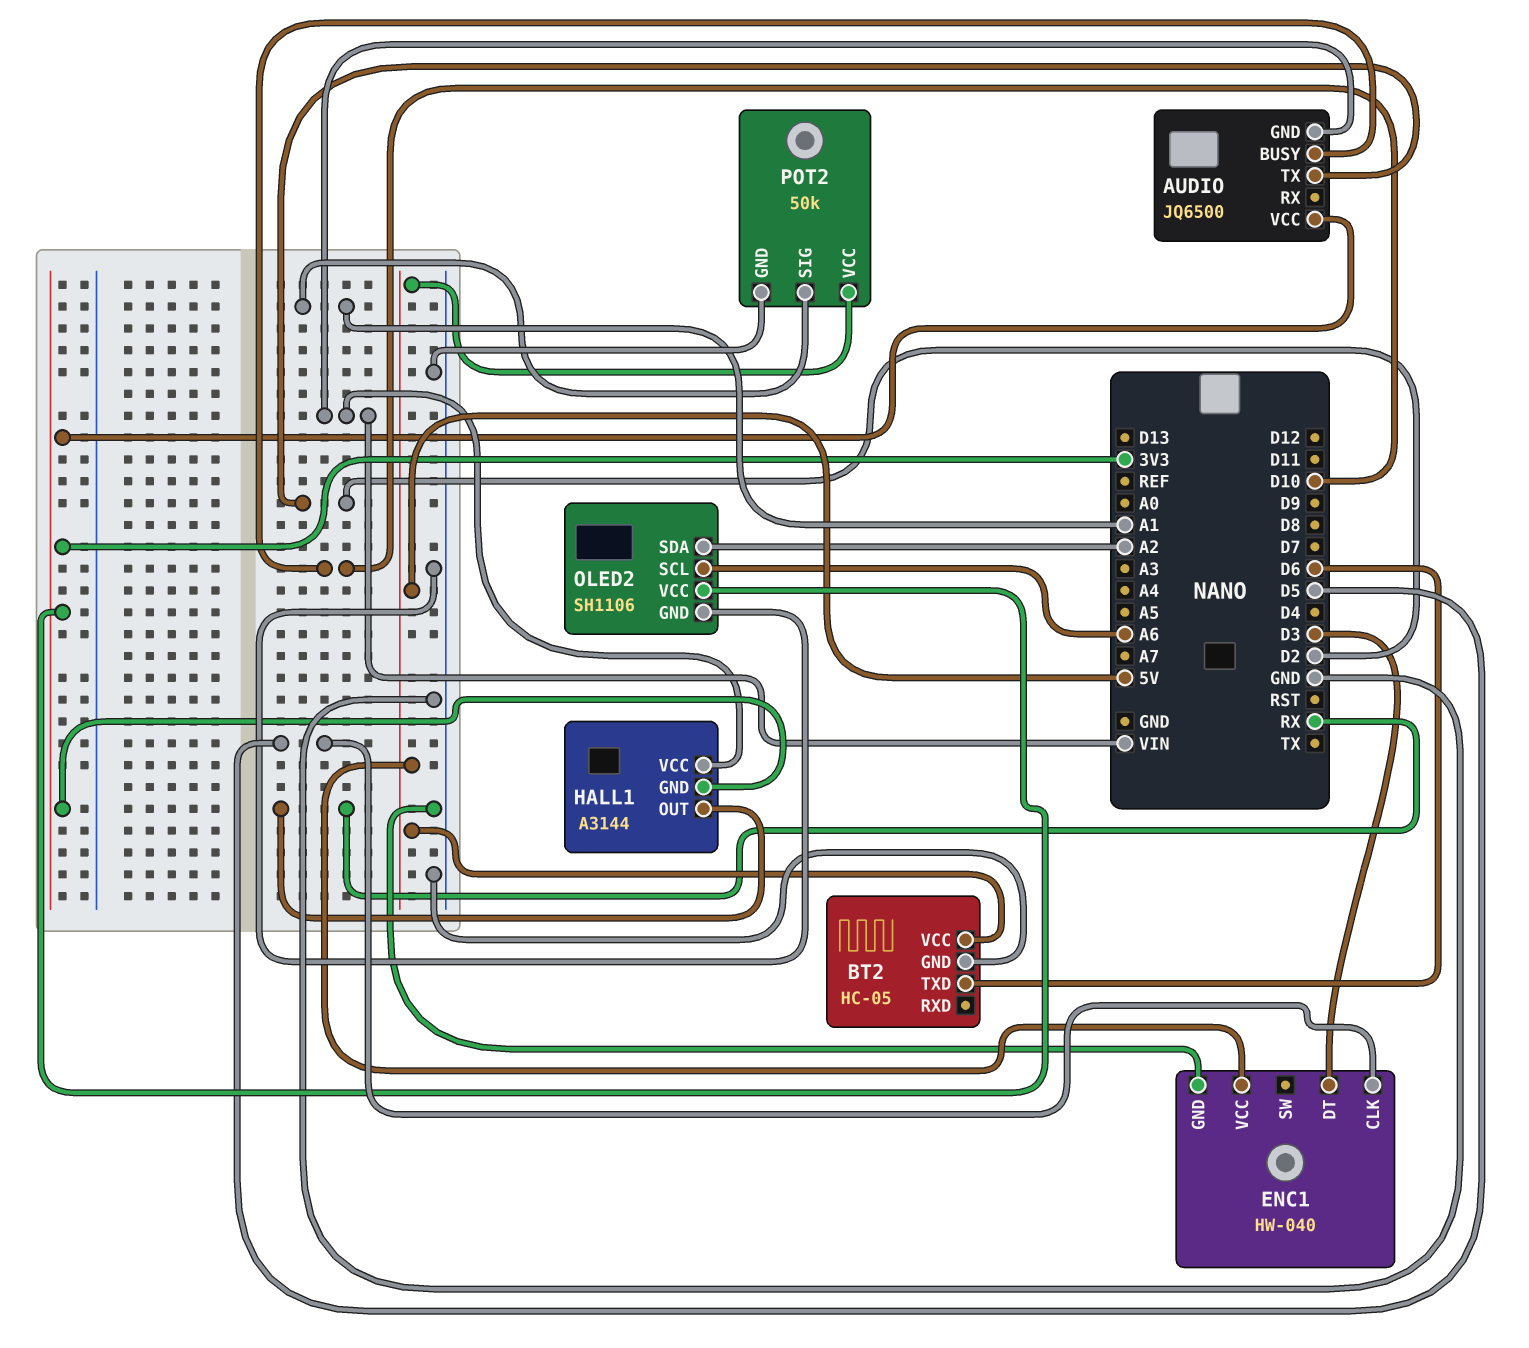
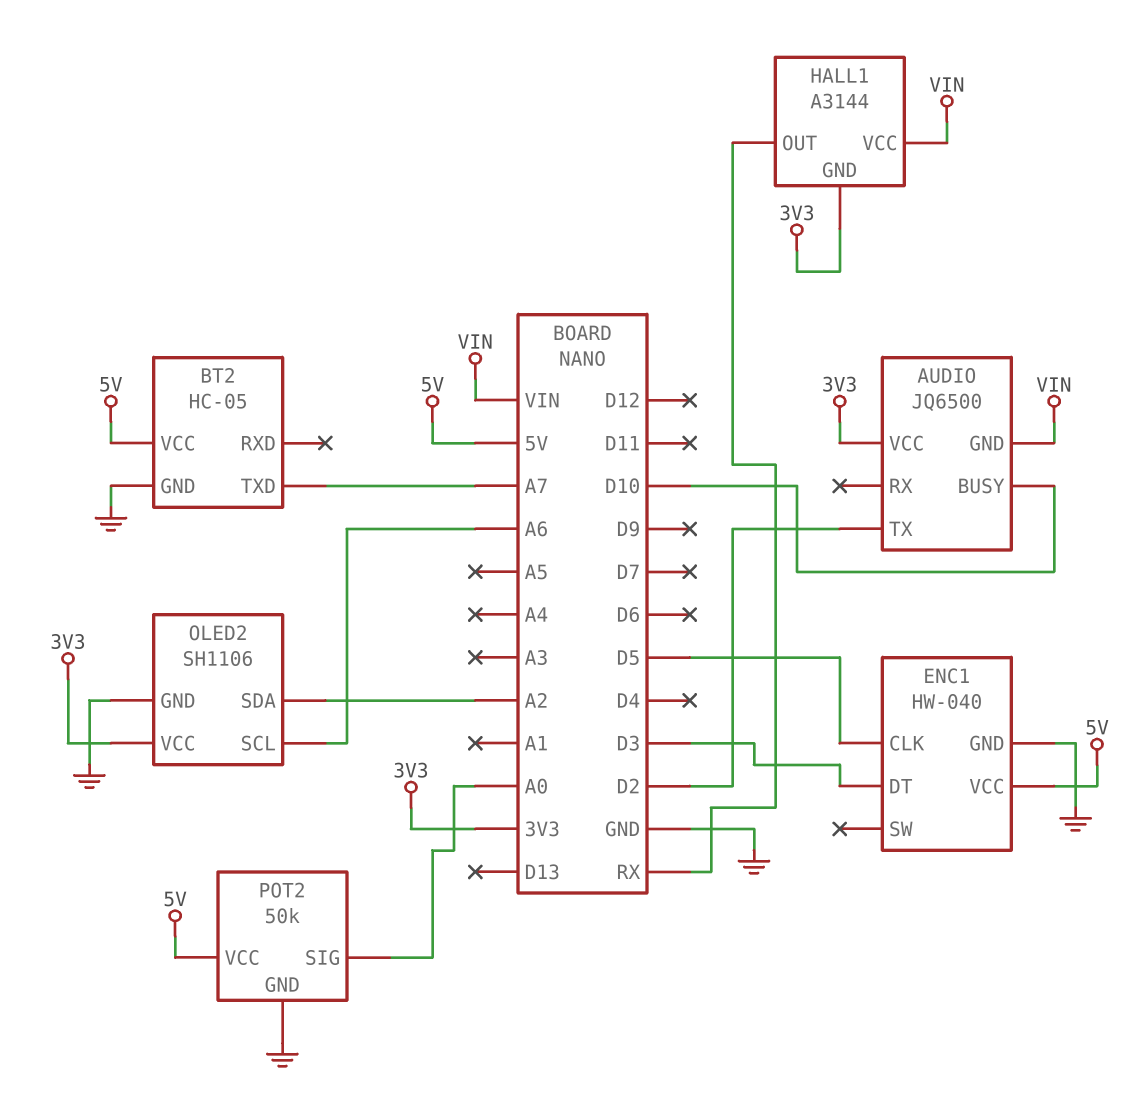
BT2 pin TXD: D6 -> A7
POT2 pin SIG: A1 -> A0

